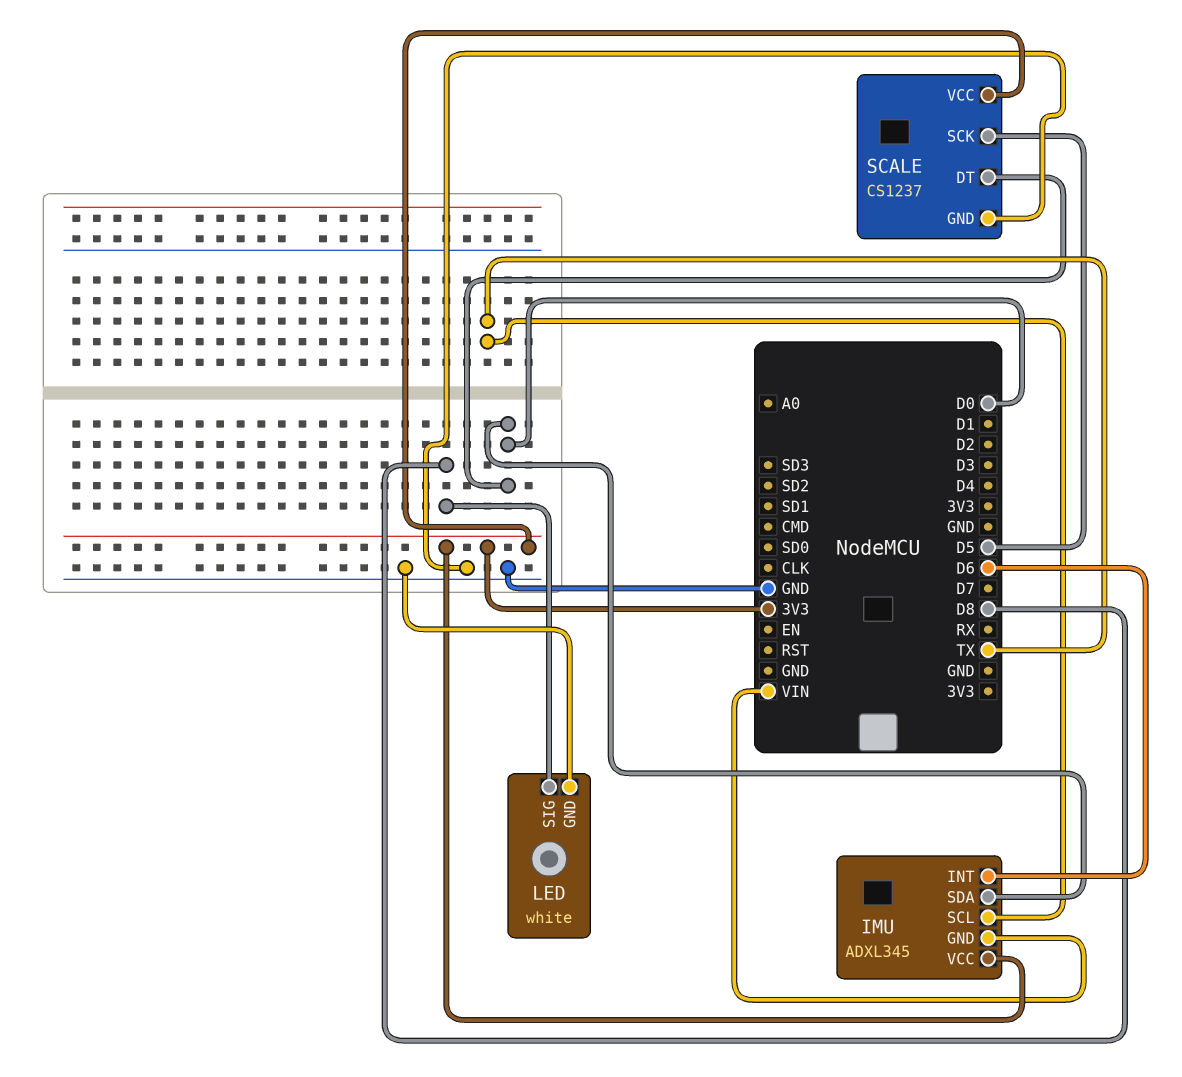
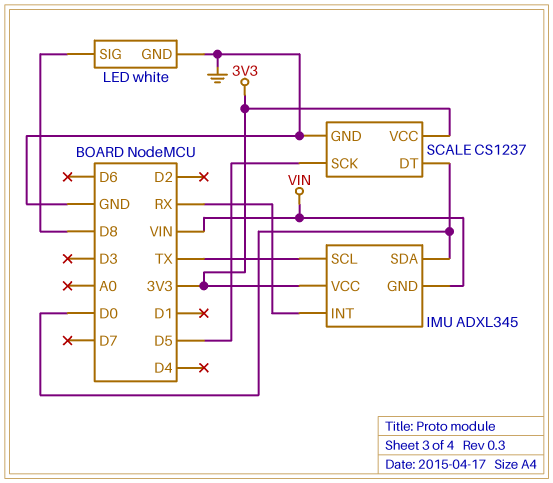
IMU pin INT: D6 -> RX

